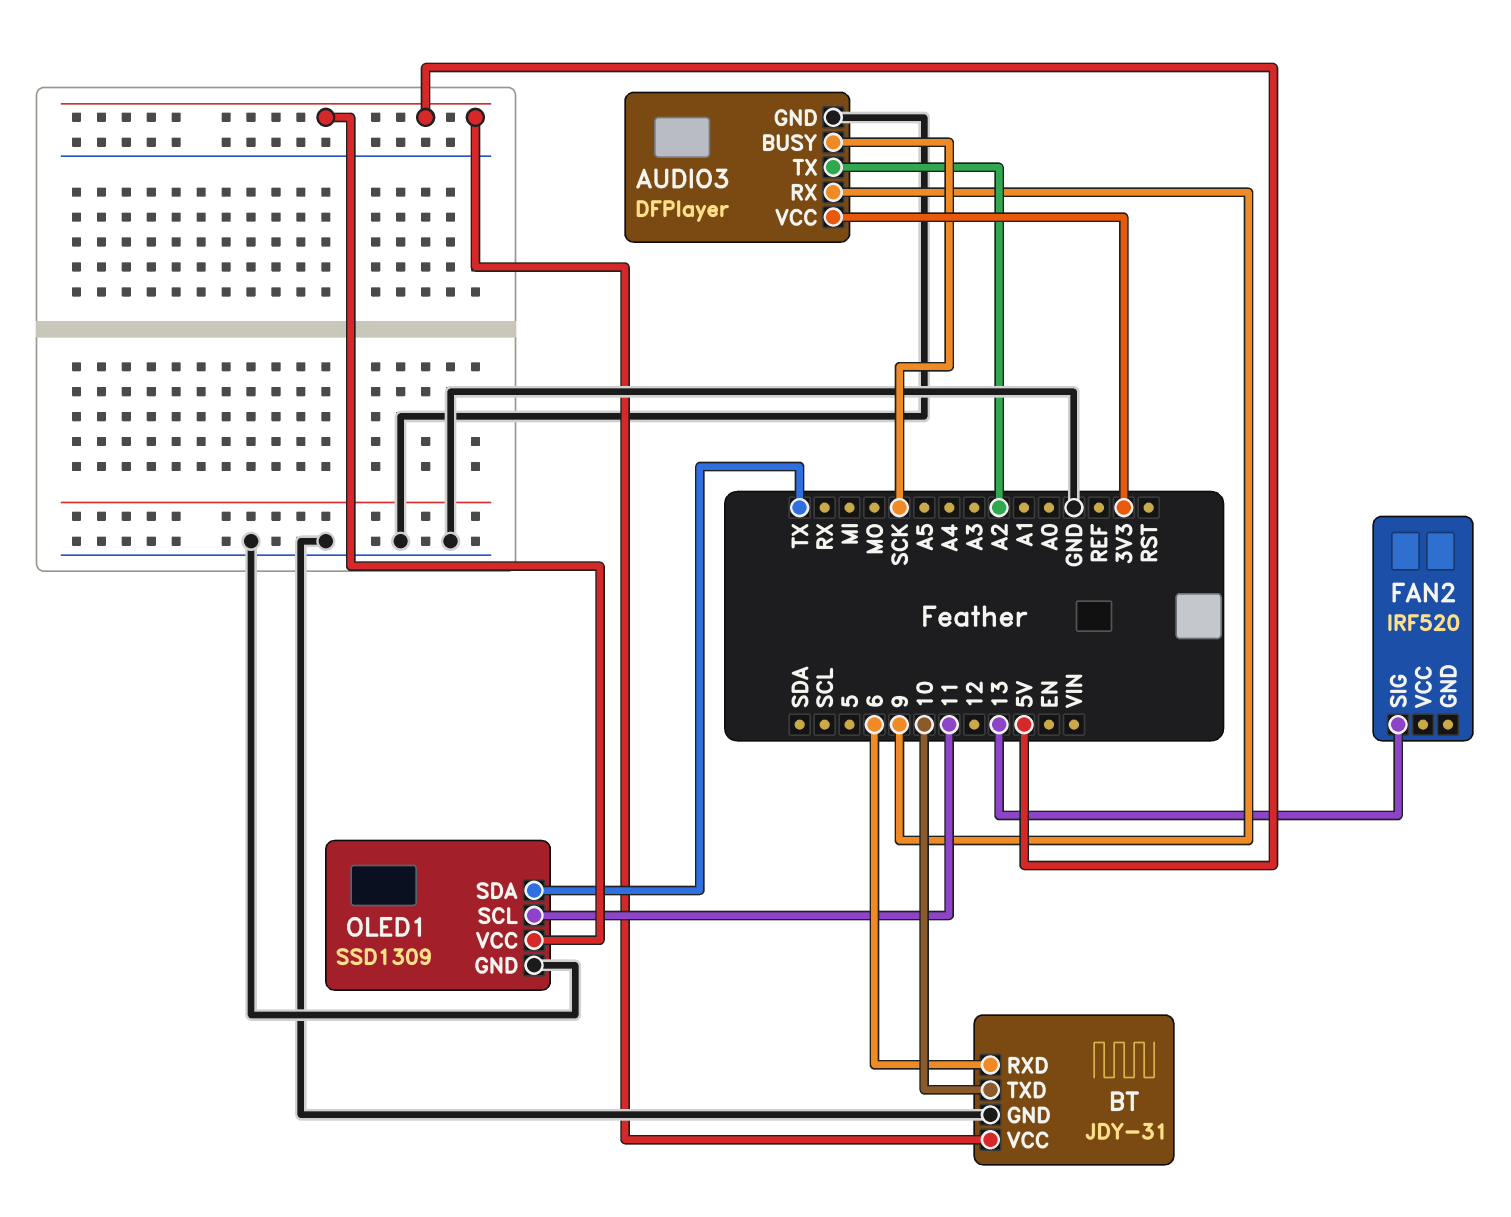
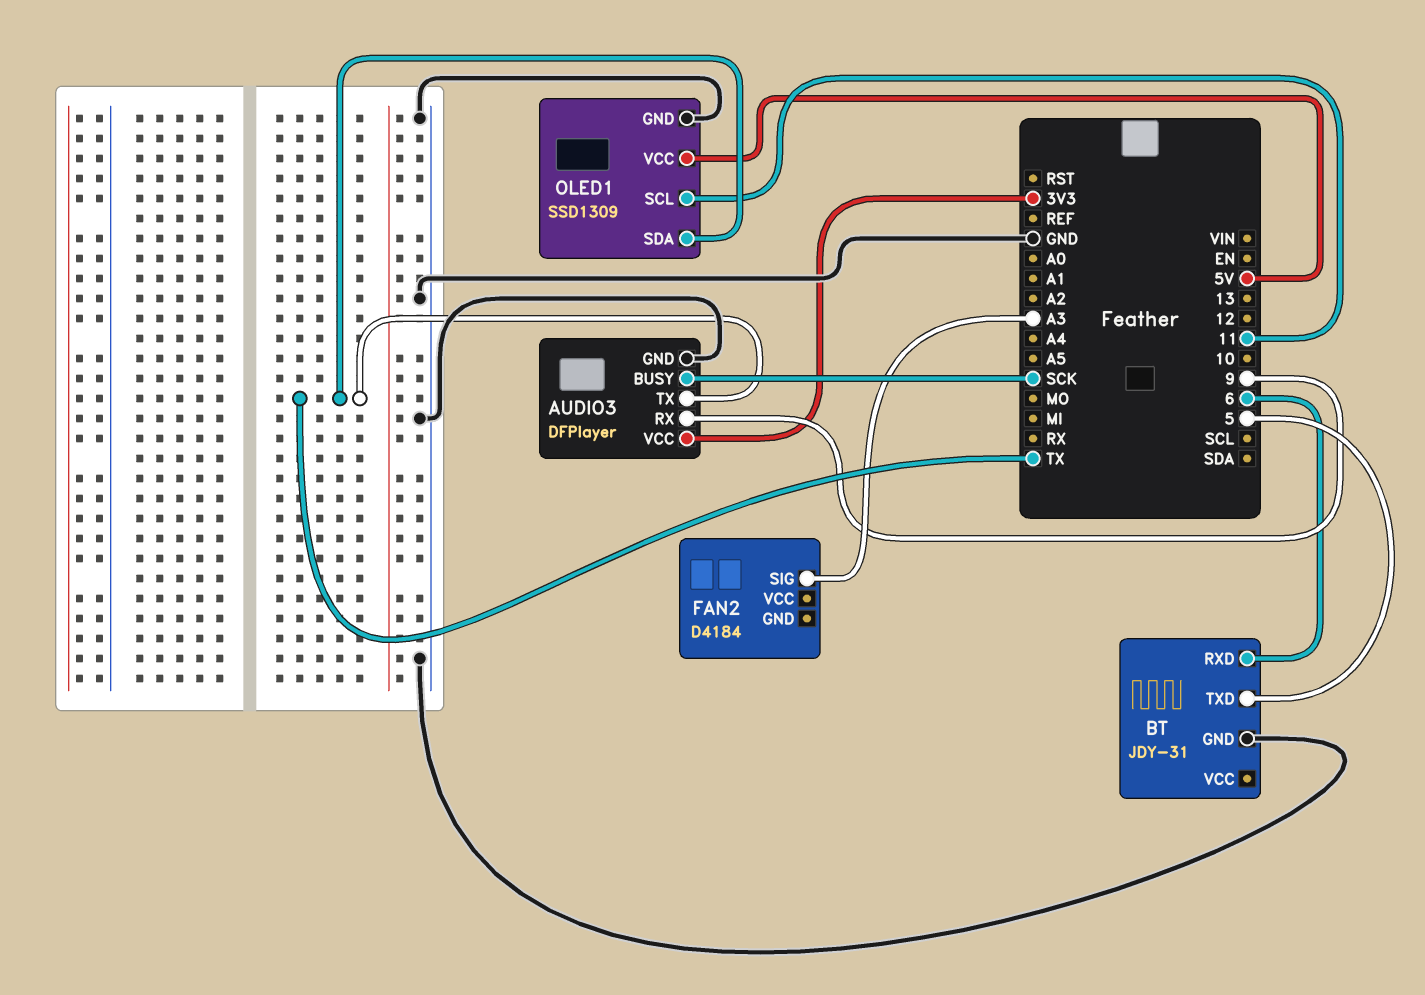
AUDIO3 pin TX: A2 -> TX
BT pin TXD: 10 -> 5
BT pin VCC: 5V -> none
FAN2: IRF520 -> D4184
FAN2 pin SIG: 13 -> A3

